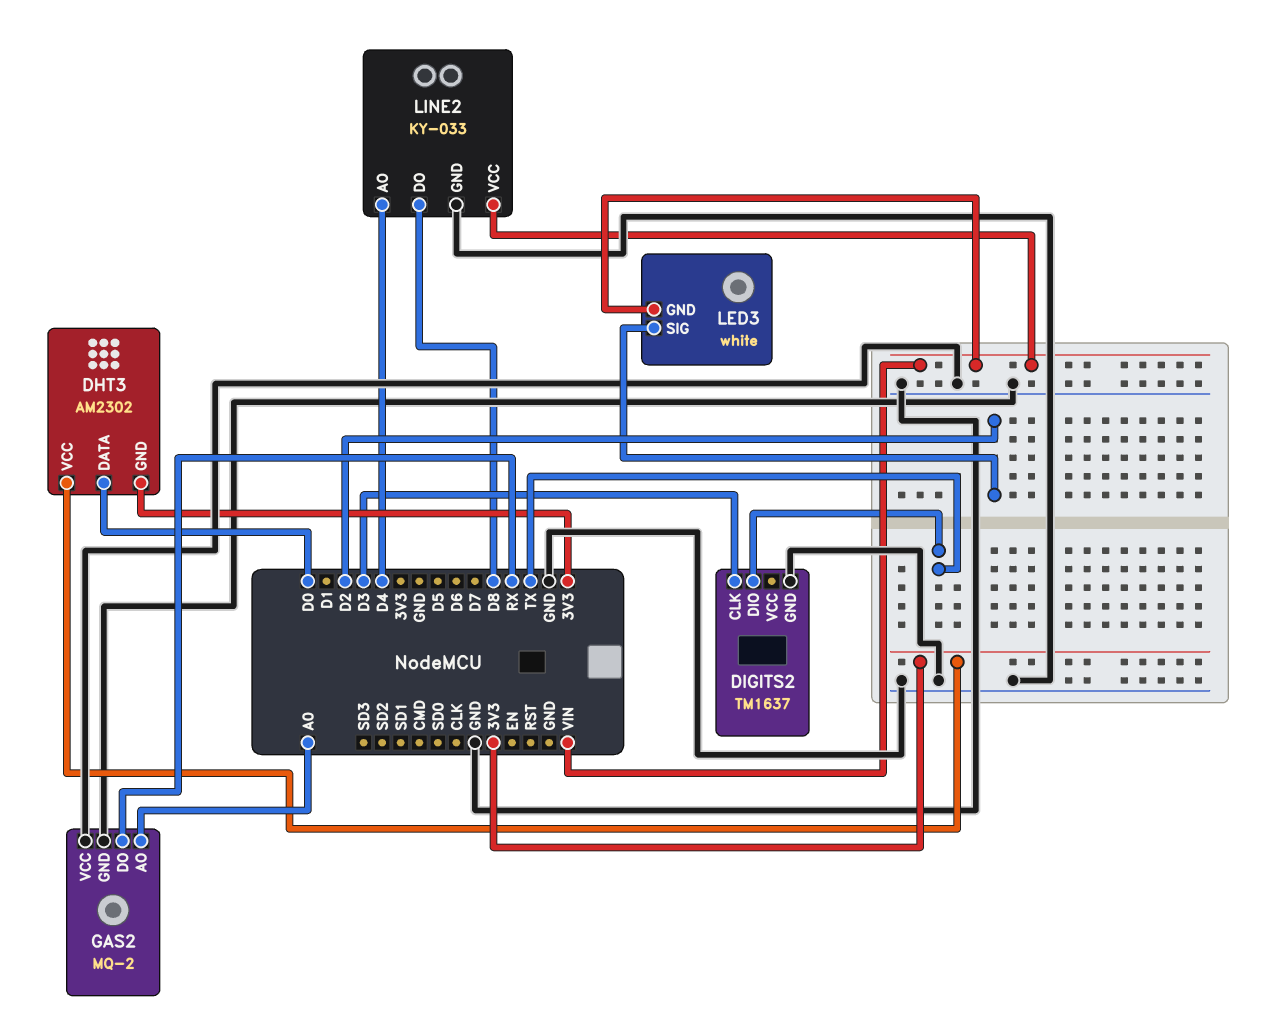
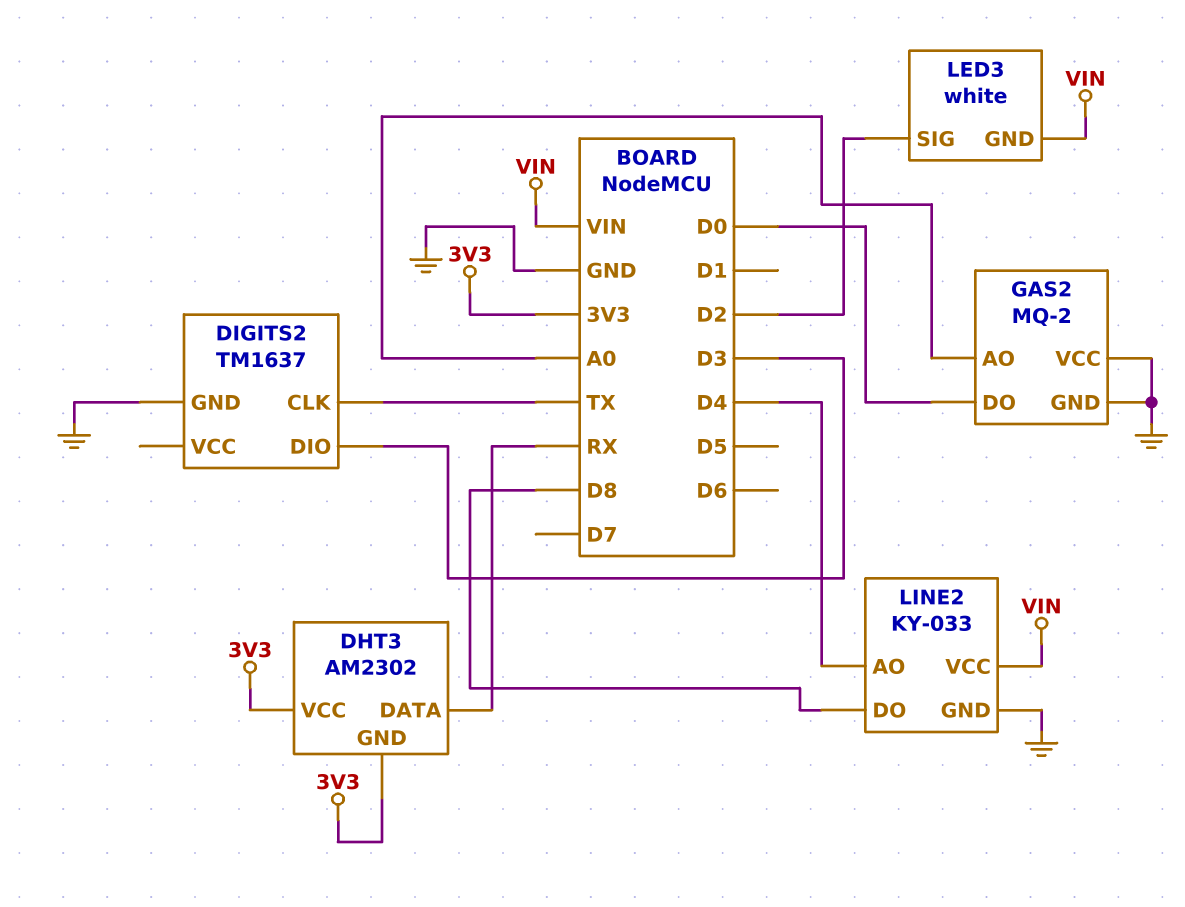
DHT3 pin DATA: D0 -> RX
DIGITS2 pin CLK: D3 -> TX
DIGITS2 pin DIO: TX -> D3
GAS2 pin DO: RX -> D0

